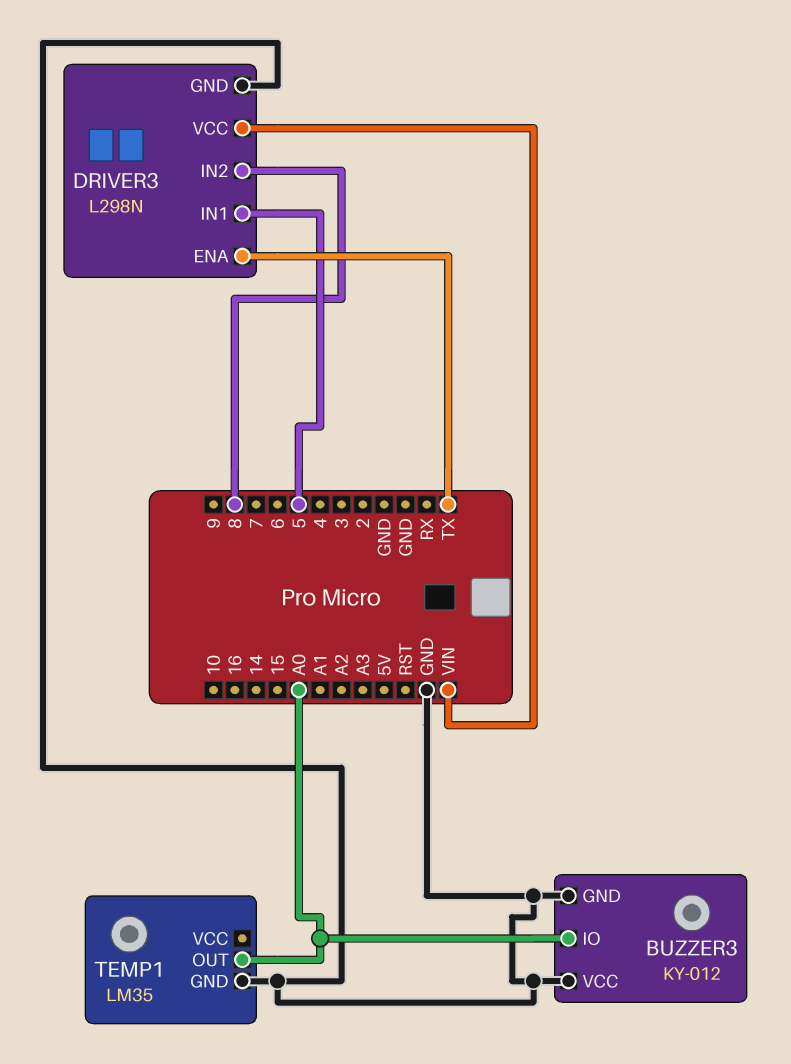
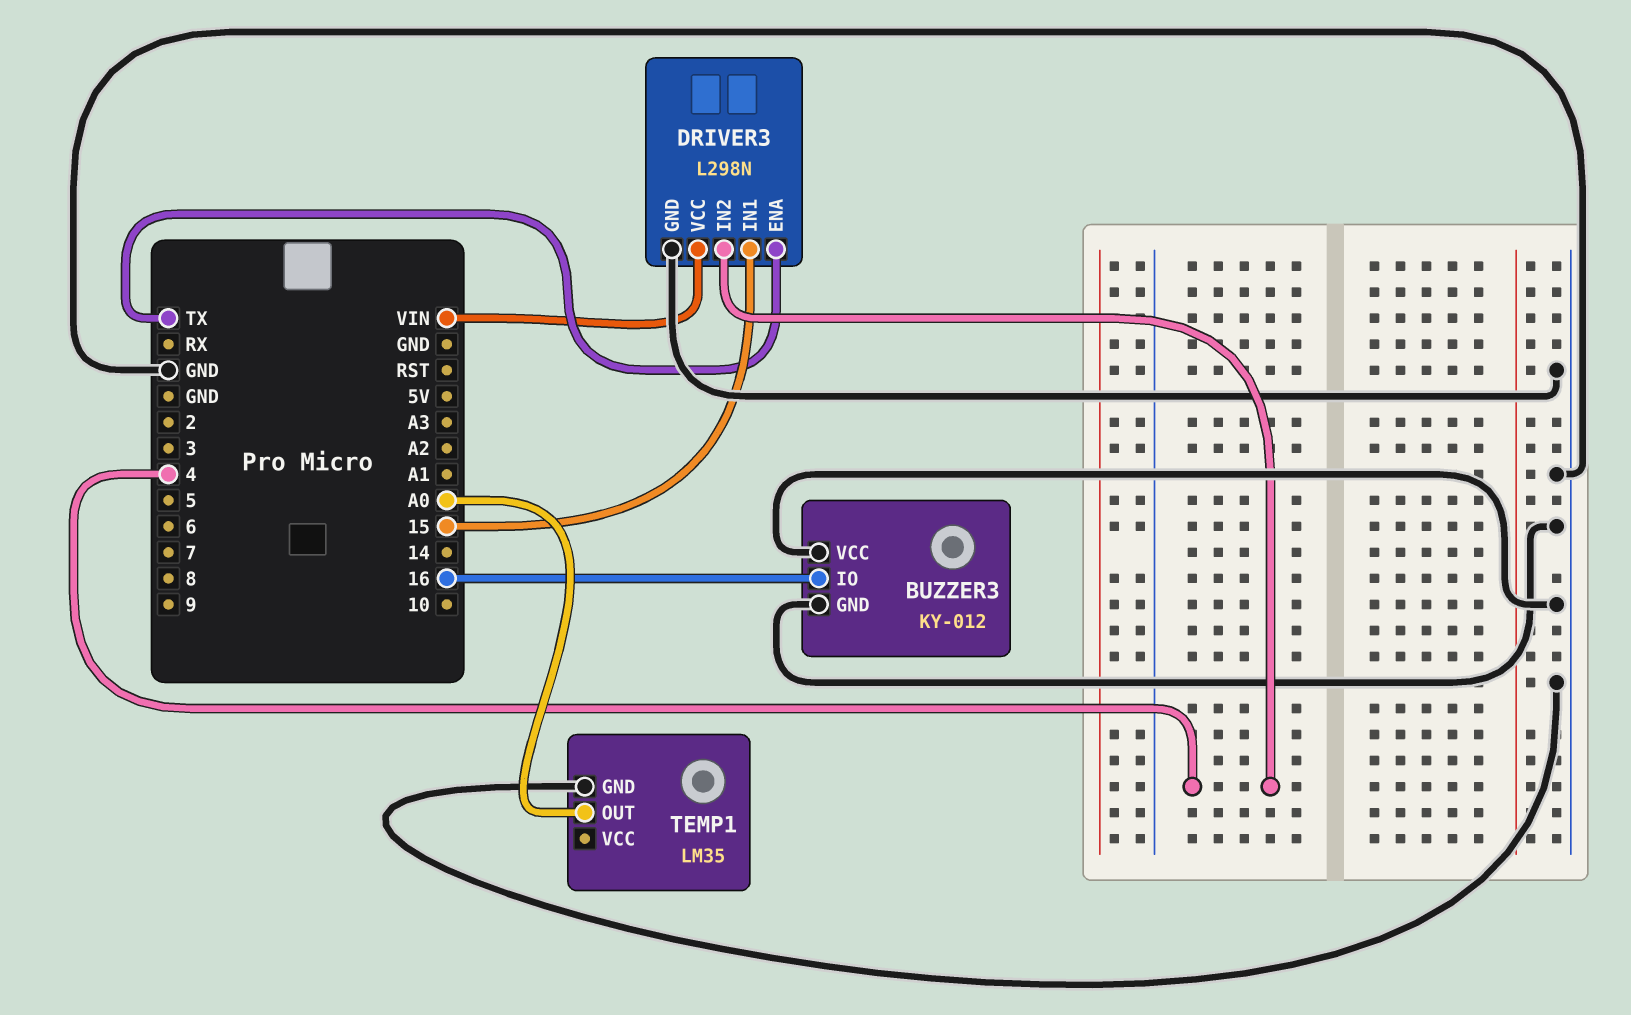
BUZZER3 pin IO: A0 -> 16
DRIVER3 pin IN1: 5 -> 15
DRIVER3 pin IN2: 8 -> 4

